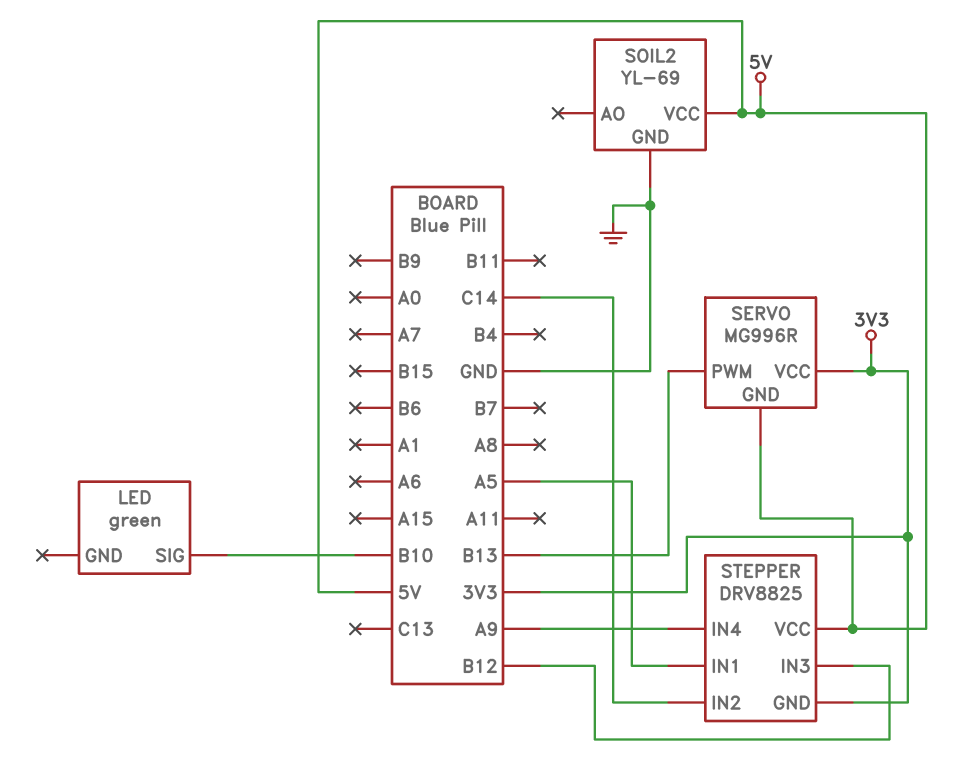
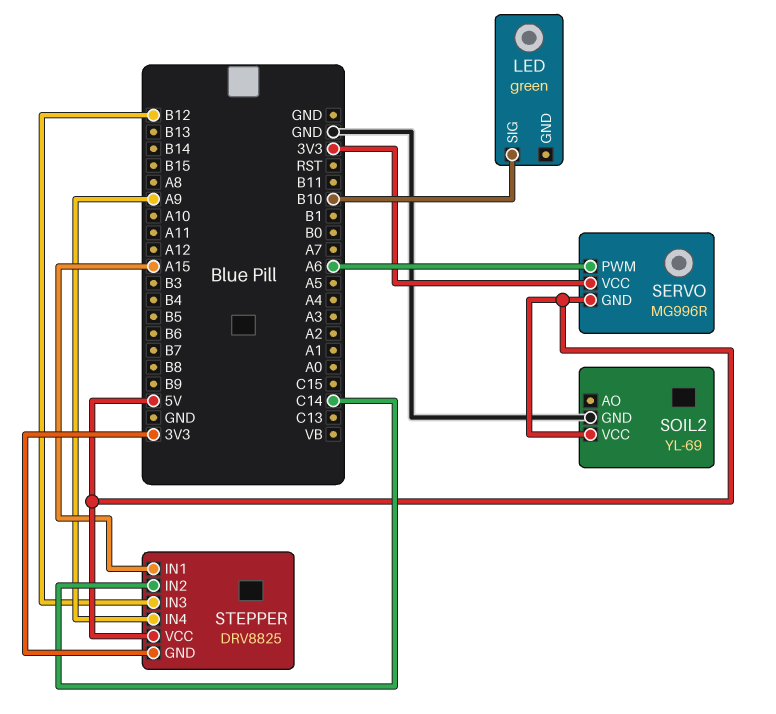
SERVO pin PWM: B13 -> A6
STEPPER pin IN1: A5 -> A15

